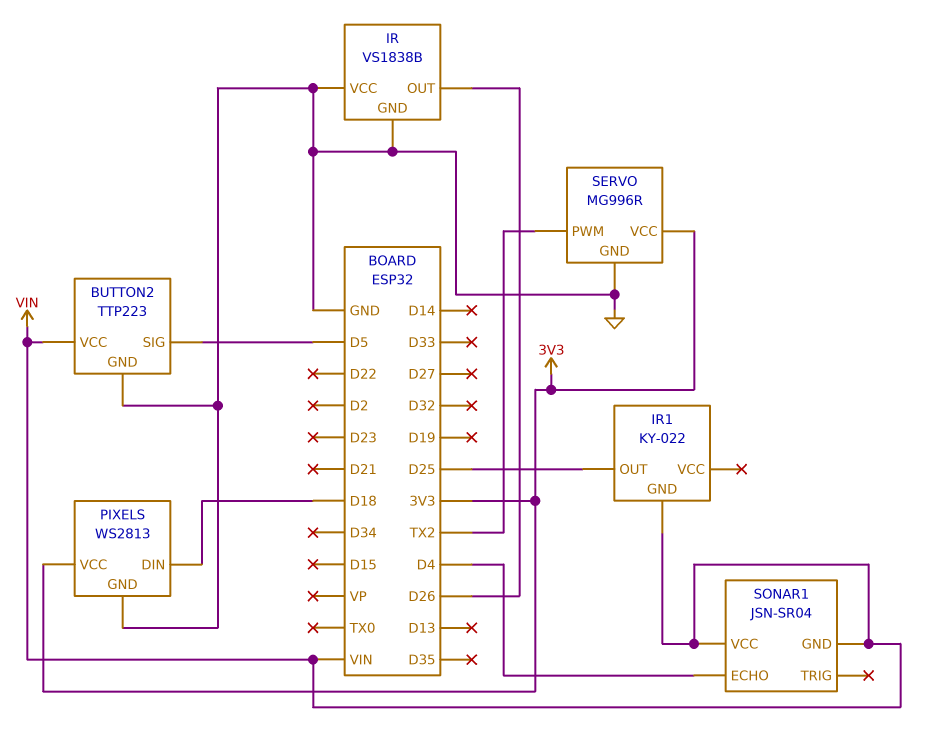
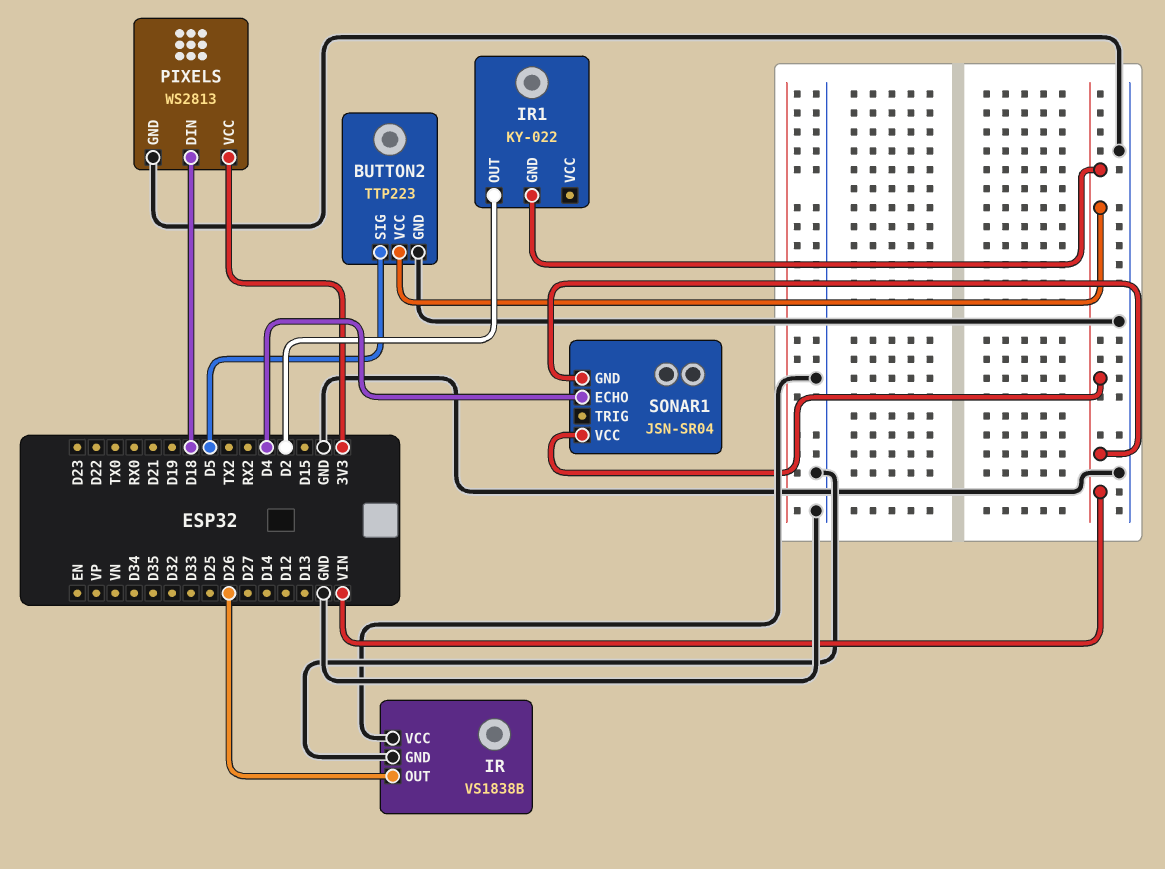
IR1 pin OUT: D25 -> D2
SERVO: MG996R -> none
SERVO pin GND: GND -> none
SERVO pin PWM: TX2 -> none
SERVO pin VCC: 3V3 -> none

